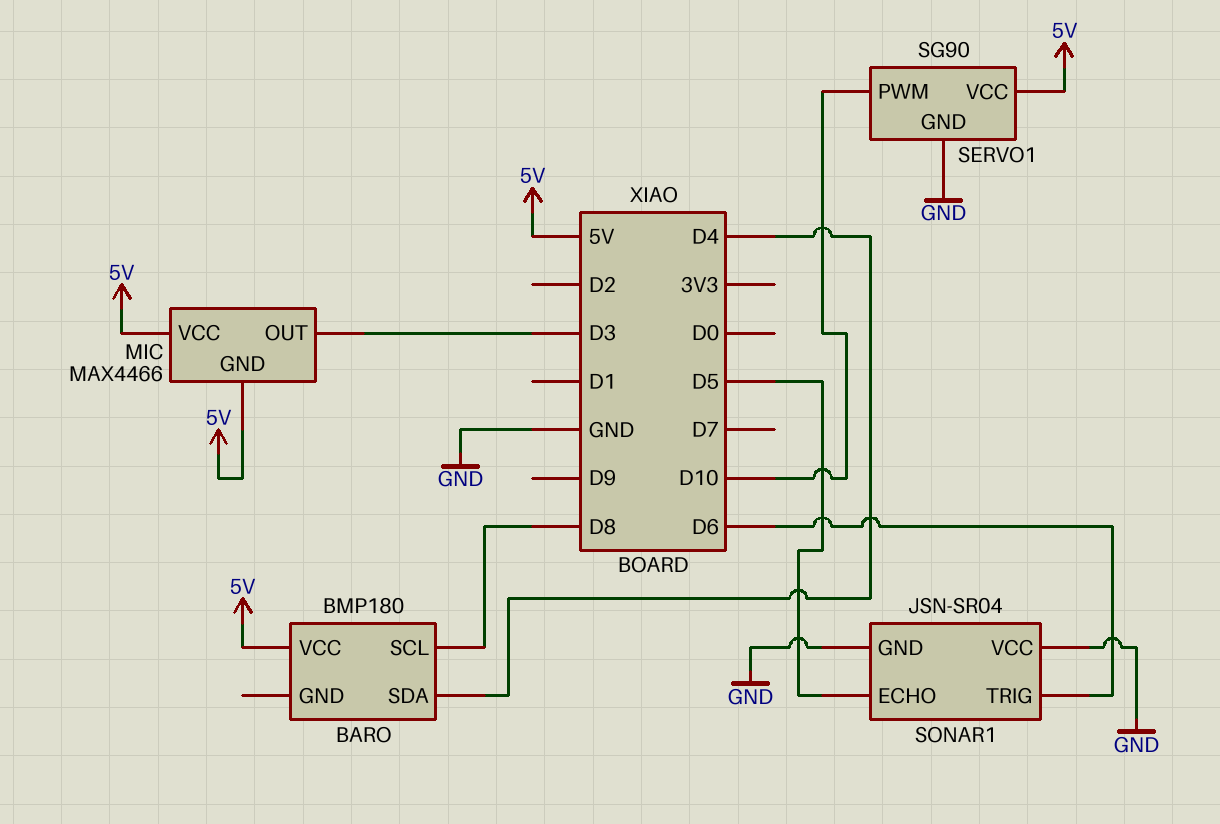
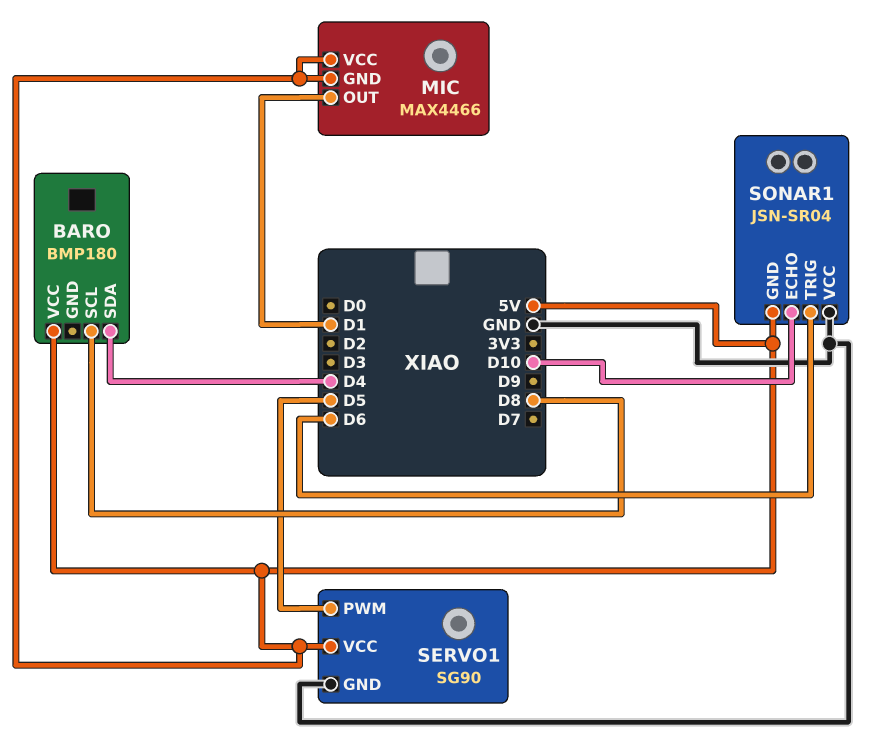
MIC pin OUT: D3 -> D1
SERVO1 pin PWM: D10 -> D5
SONAR1 pin ECHO: D5 -> D10
SONAR1 pin GND: GND -> 5V

